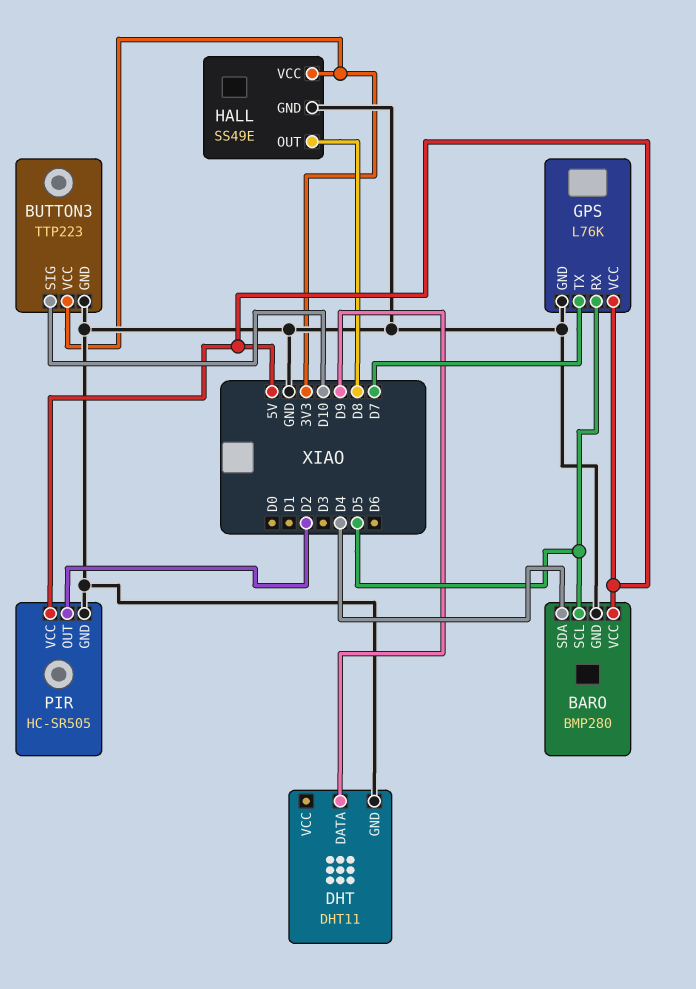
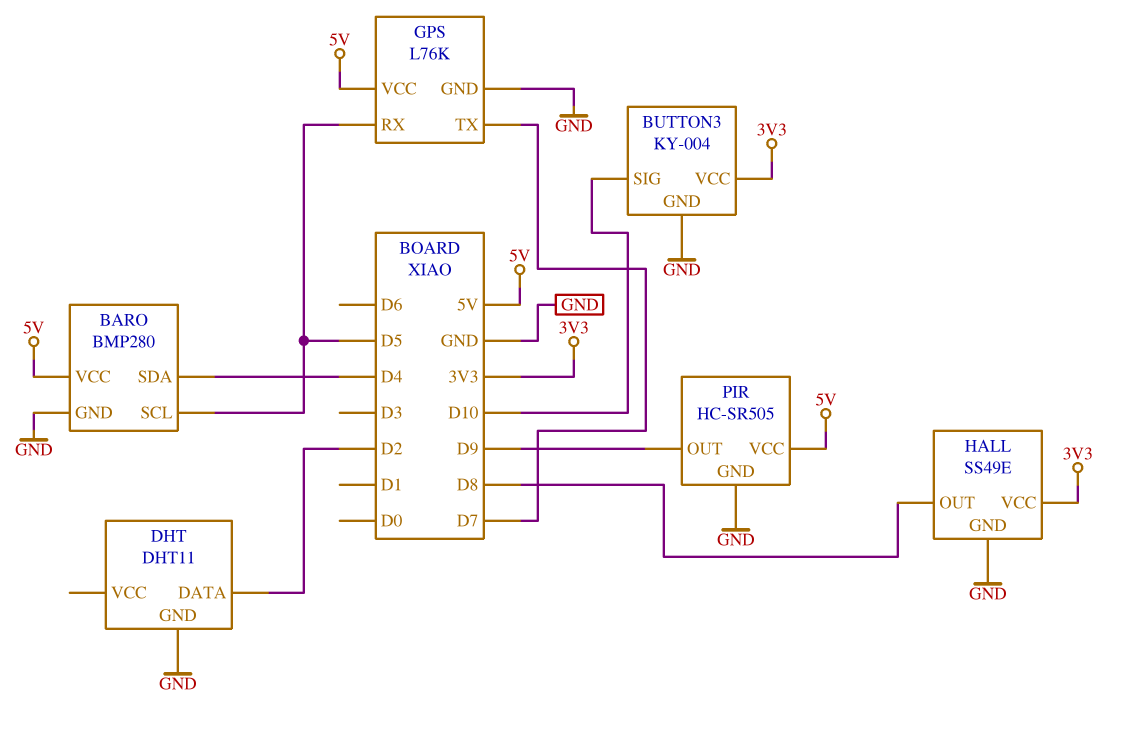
BUTTON3: TTP223 -> KY-004
DHT pin DATA: D9 -> D2
PIR pin OUT: D2 -> D9

